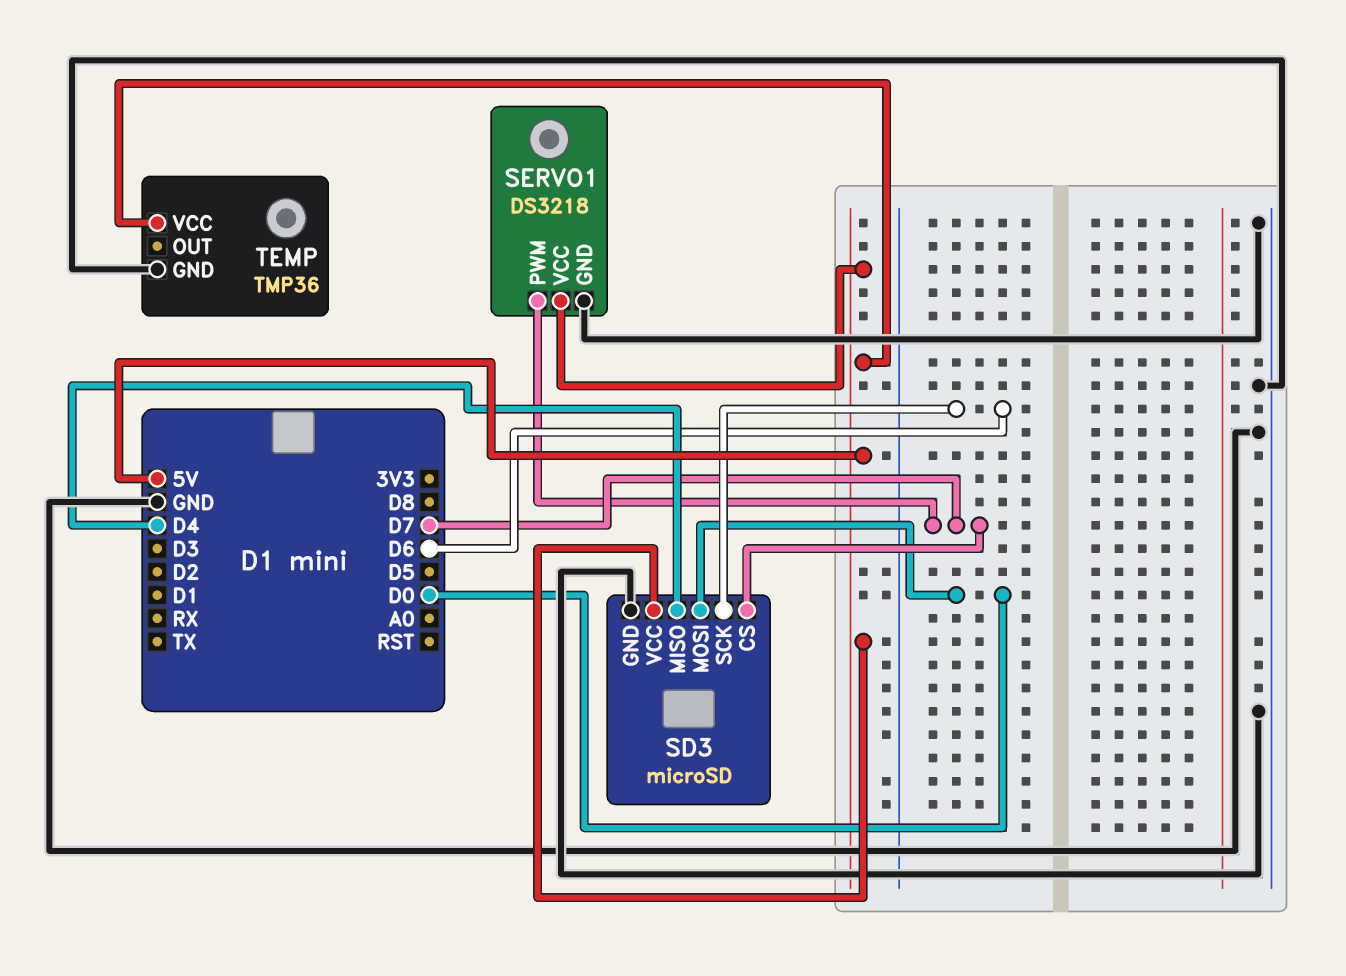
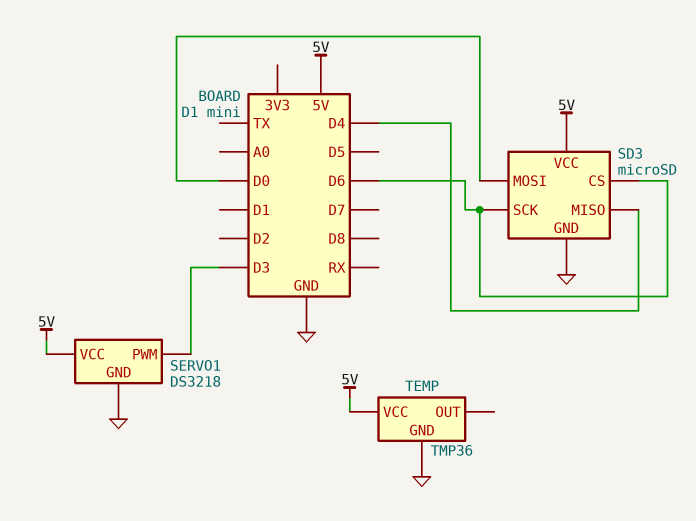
SD3 pin CS: D7 -> D6
SERVO1 pin PWM: D7 -> D3

